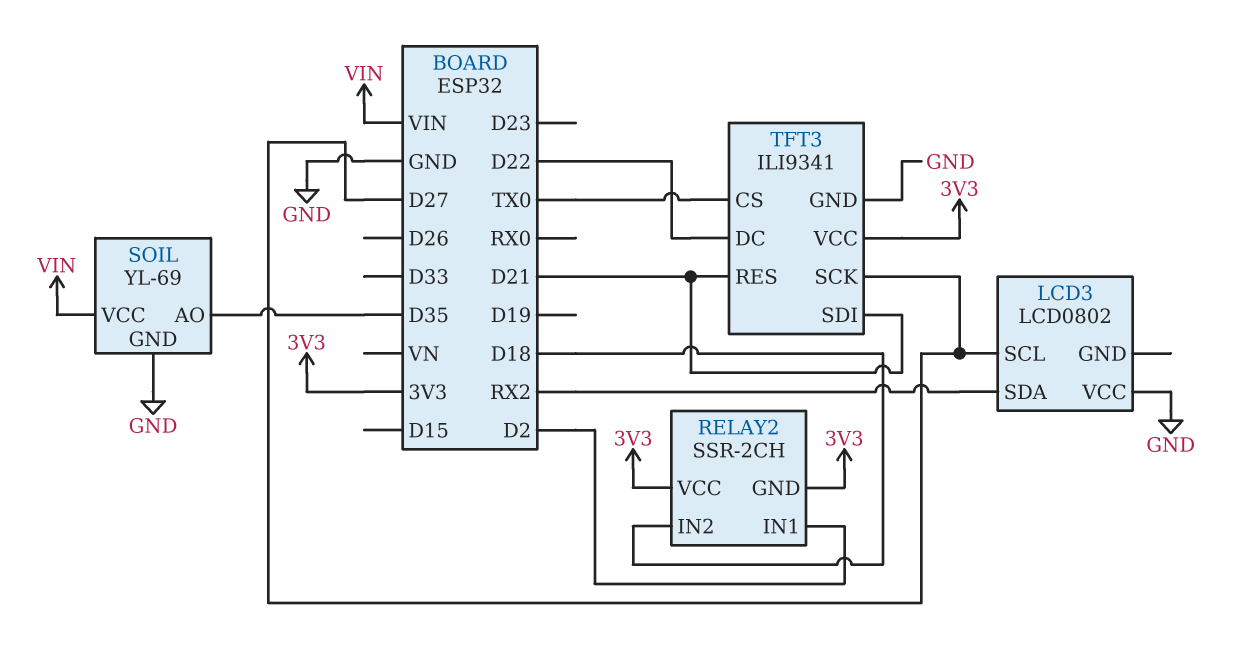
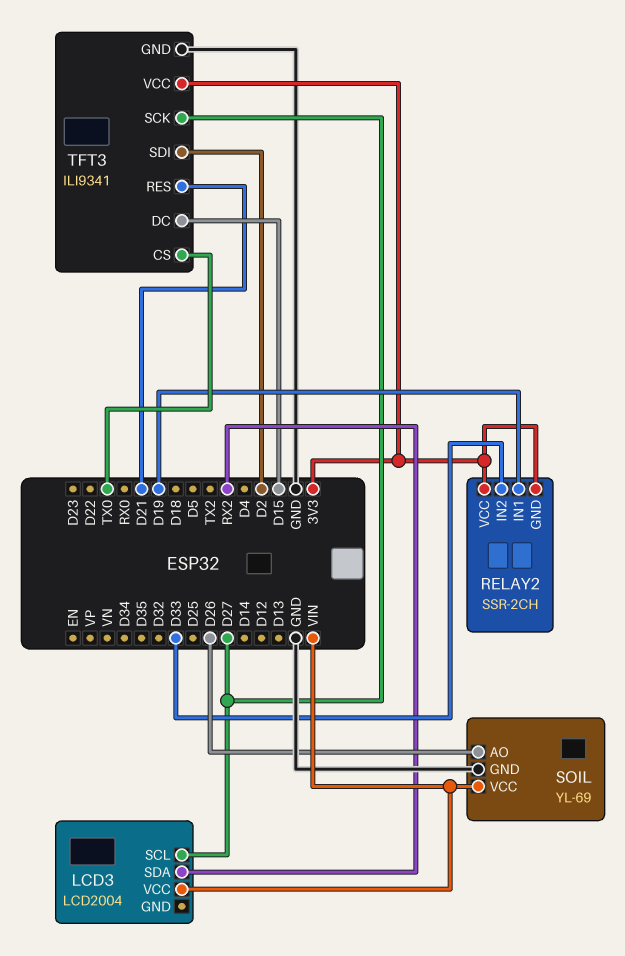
LCD3: LCD0802 -> LCD2004
LCD3 pin VCC: GND -> VIN
RELAY2 pin IN1: D2 -> D19
RELAY2 pin IN2: D18 -> D33
SOIL pin AO: D35 -> D26
TFT3 pin DC: D22 -> D15
TFT3 pin SDI: D21 -> D2

